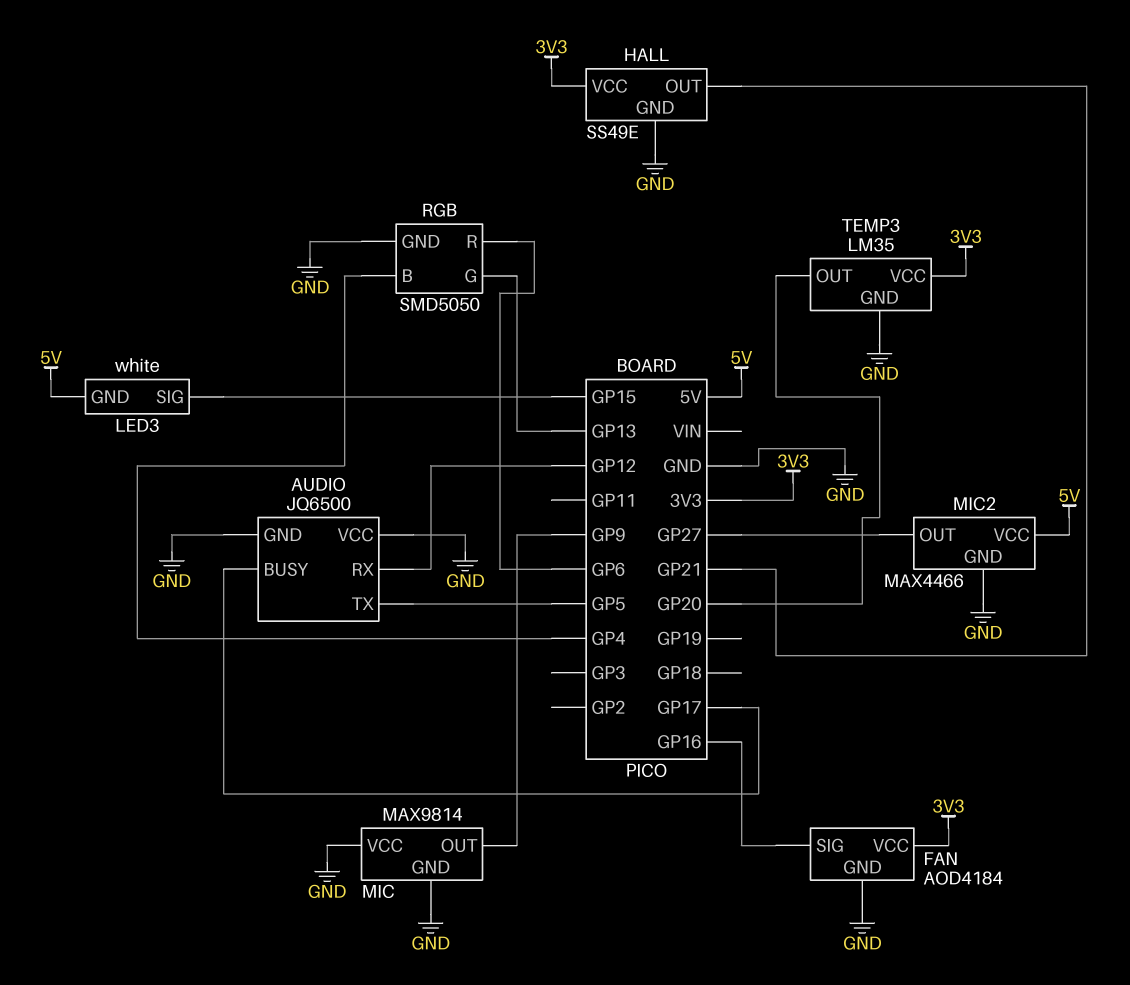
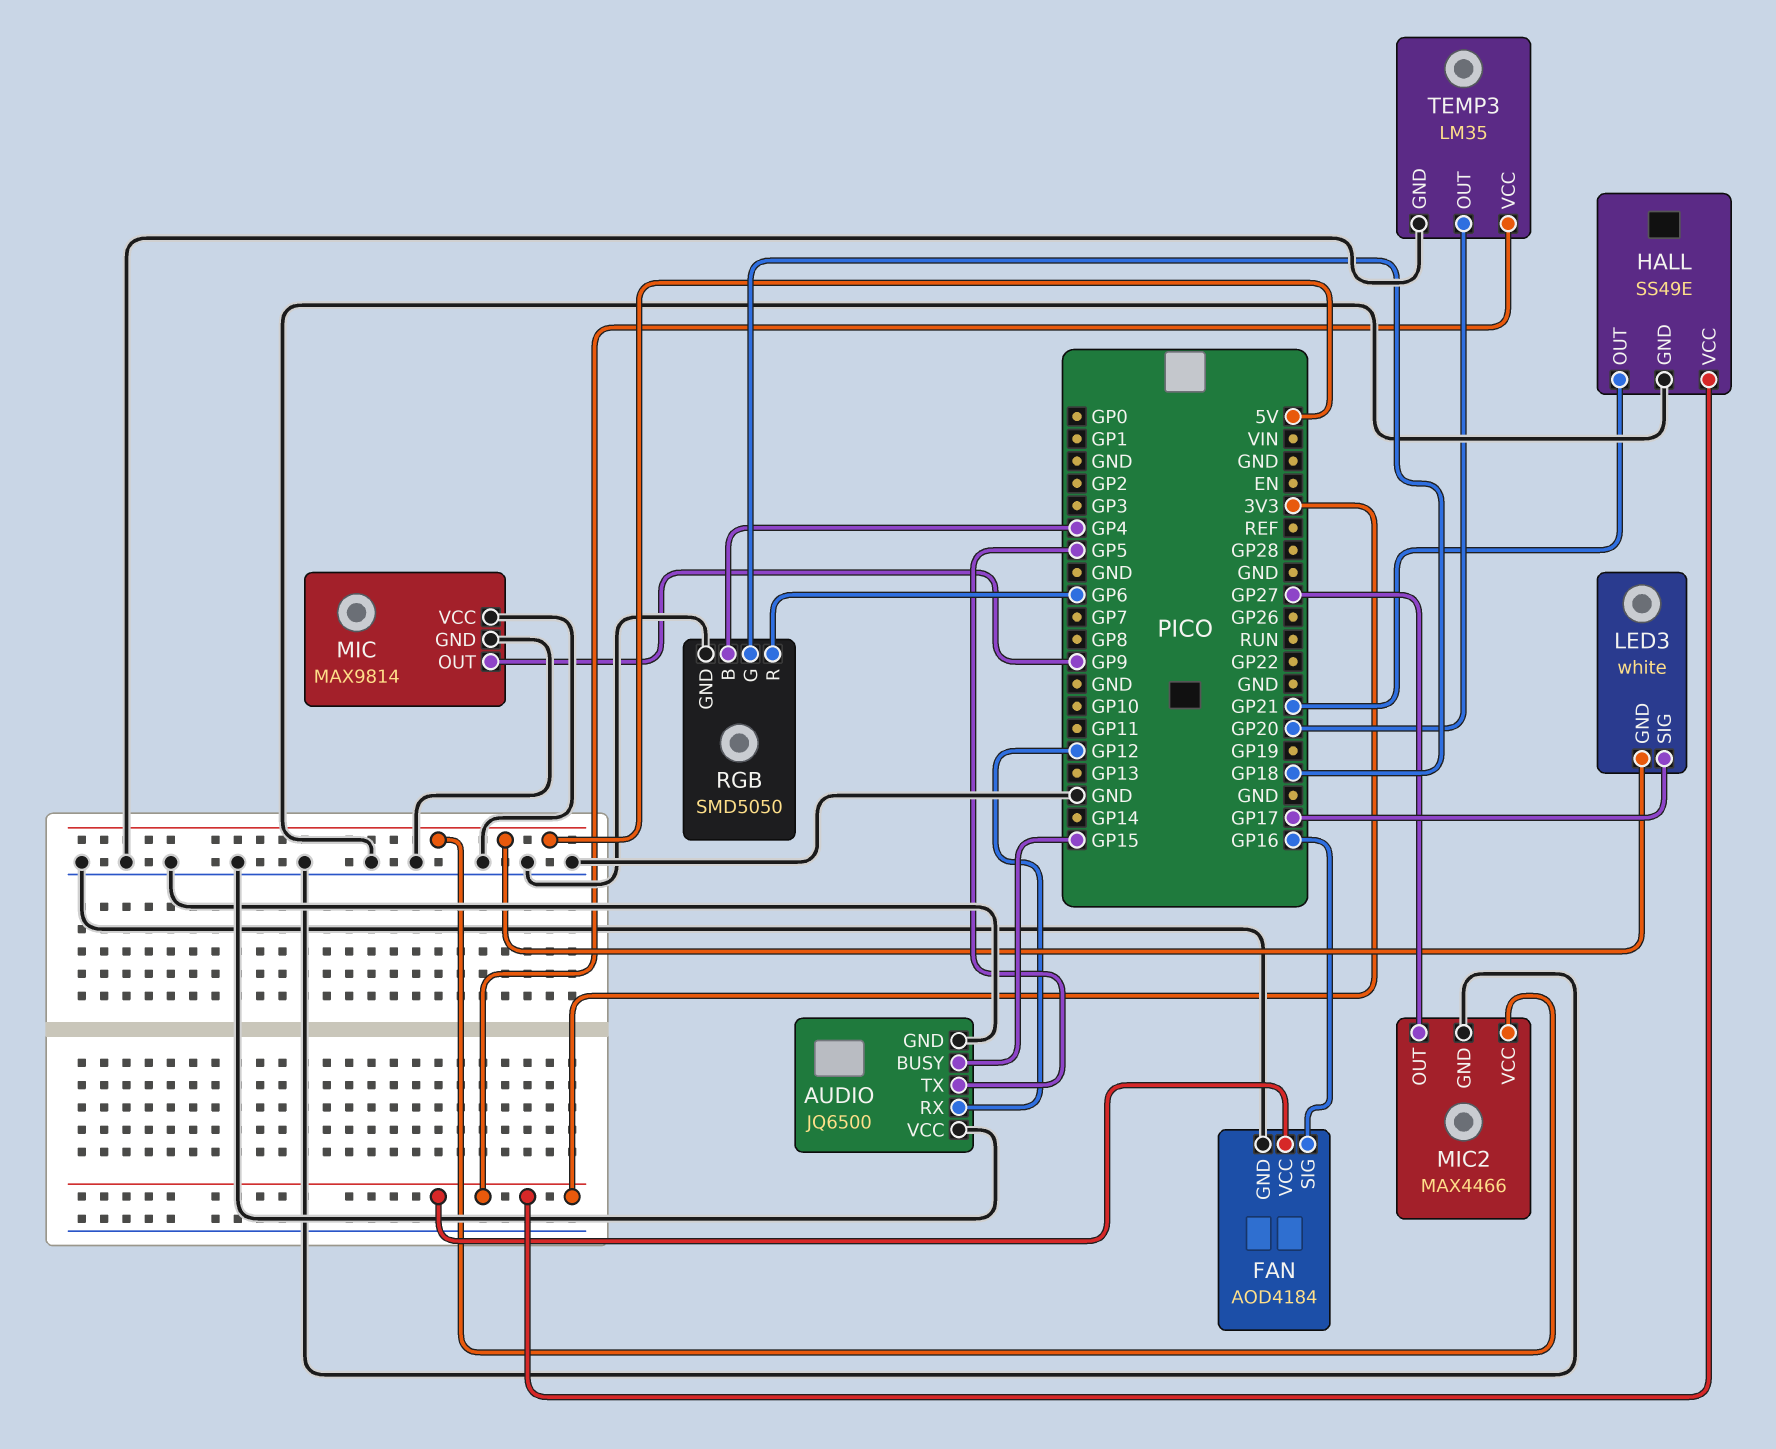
AUDIO pin BUSY: GP17 -> GP15
LED3 pin SIG: GP15 -> GP17
RGB pin G: GP13 -> GP18

